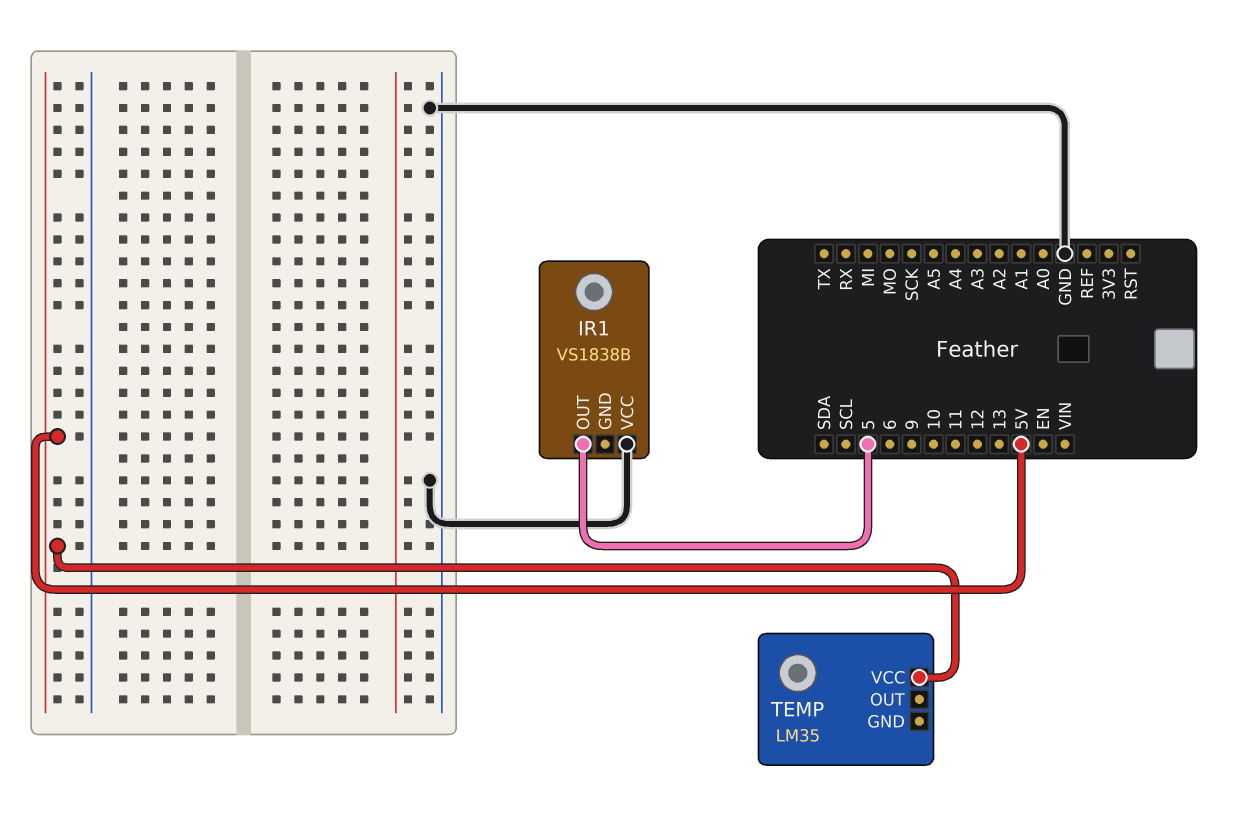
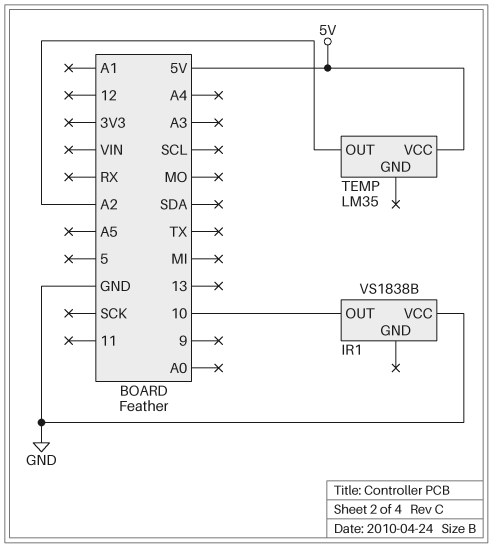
IR1 pin OUT: 5 -> 10
TEMP pin OUT: none -> A2

